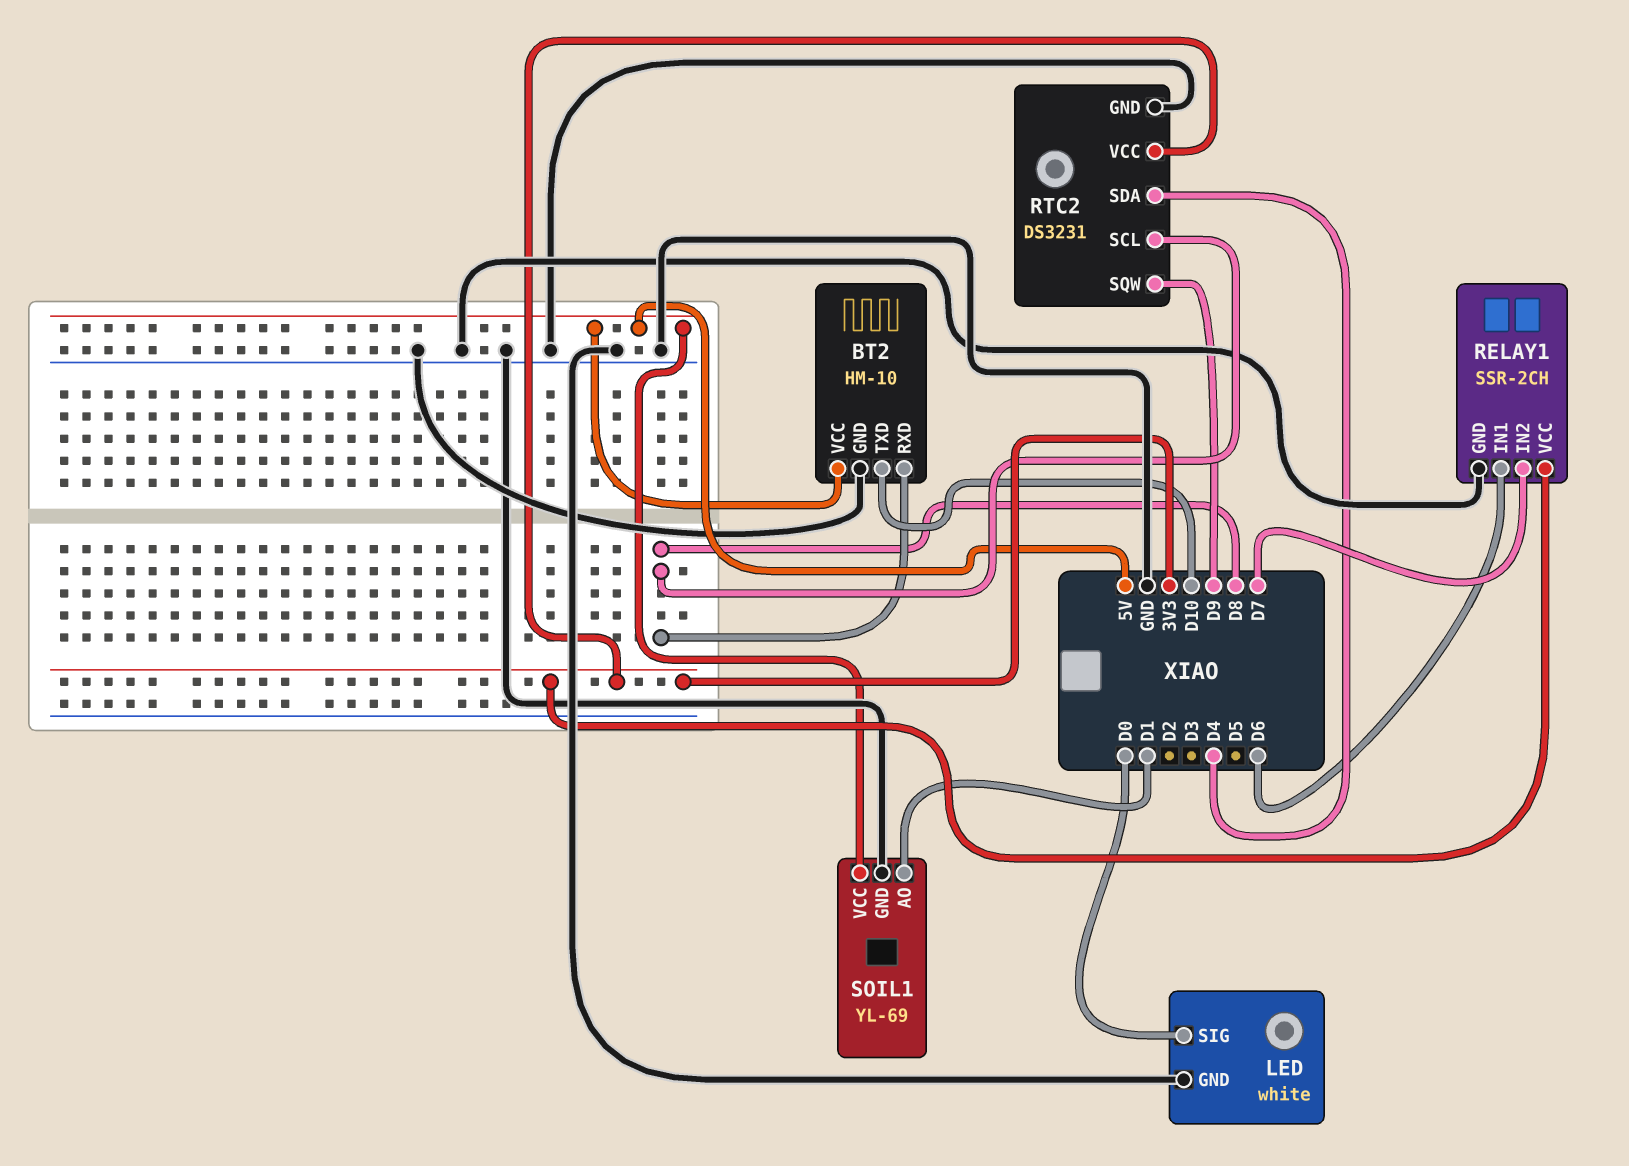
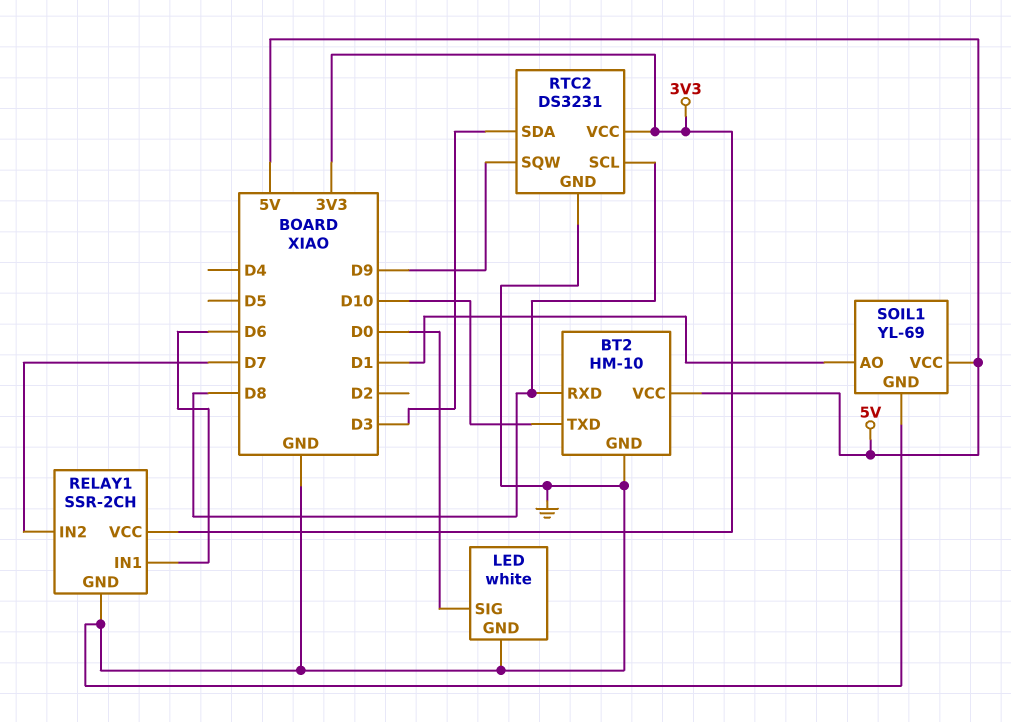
RTC2 pin SDA: D4 -> D3

